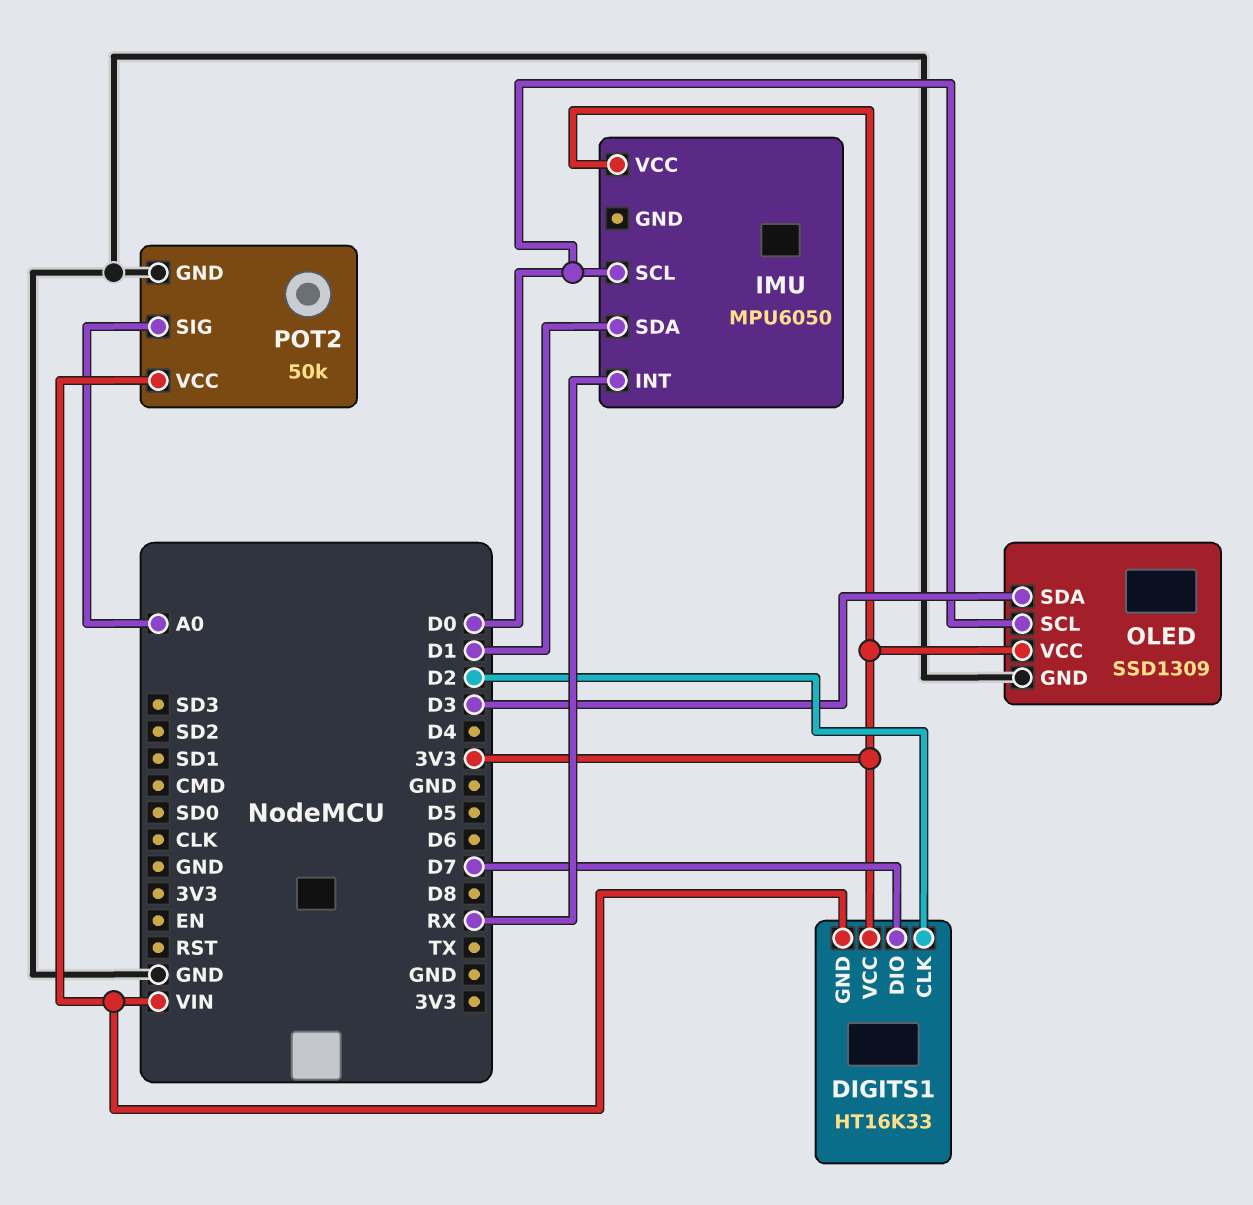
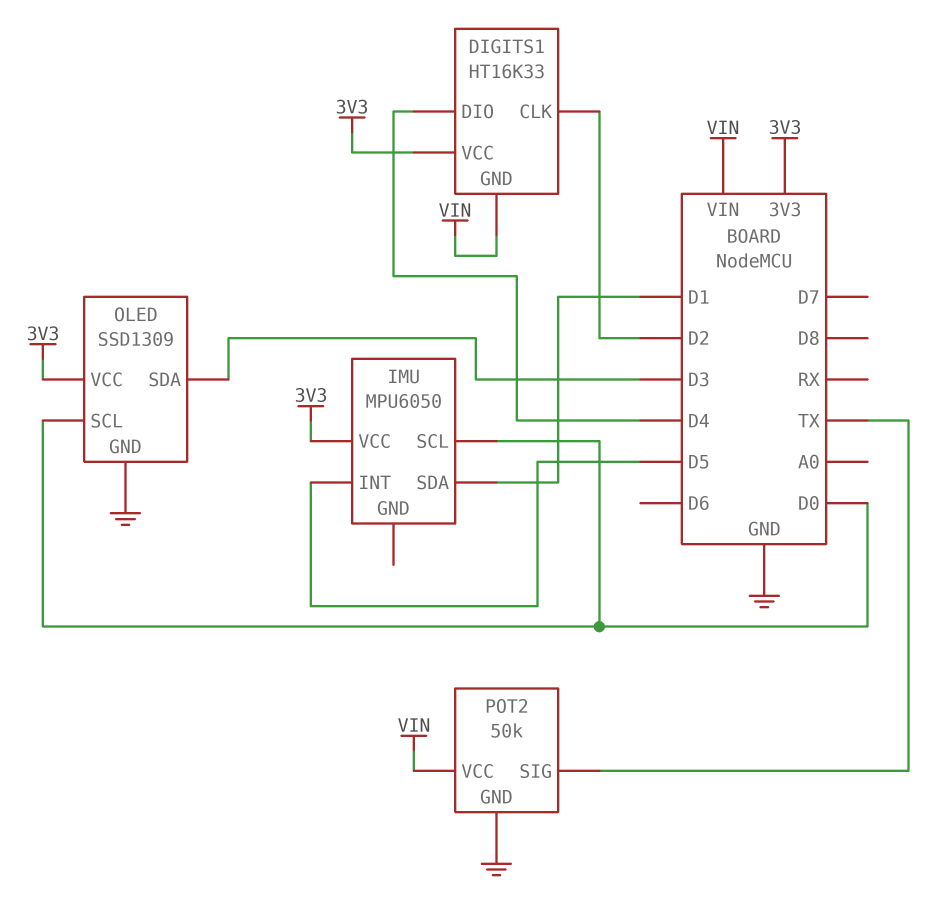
DIGITS1 pin DIO: D7 -> D4
IMU pin INT: RX -> D5
POT2 pin SIG: A0 -> TX

